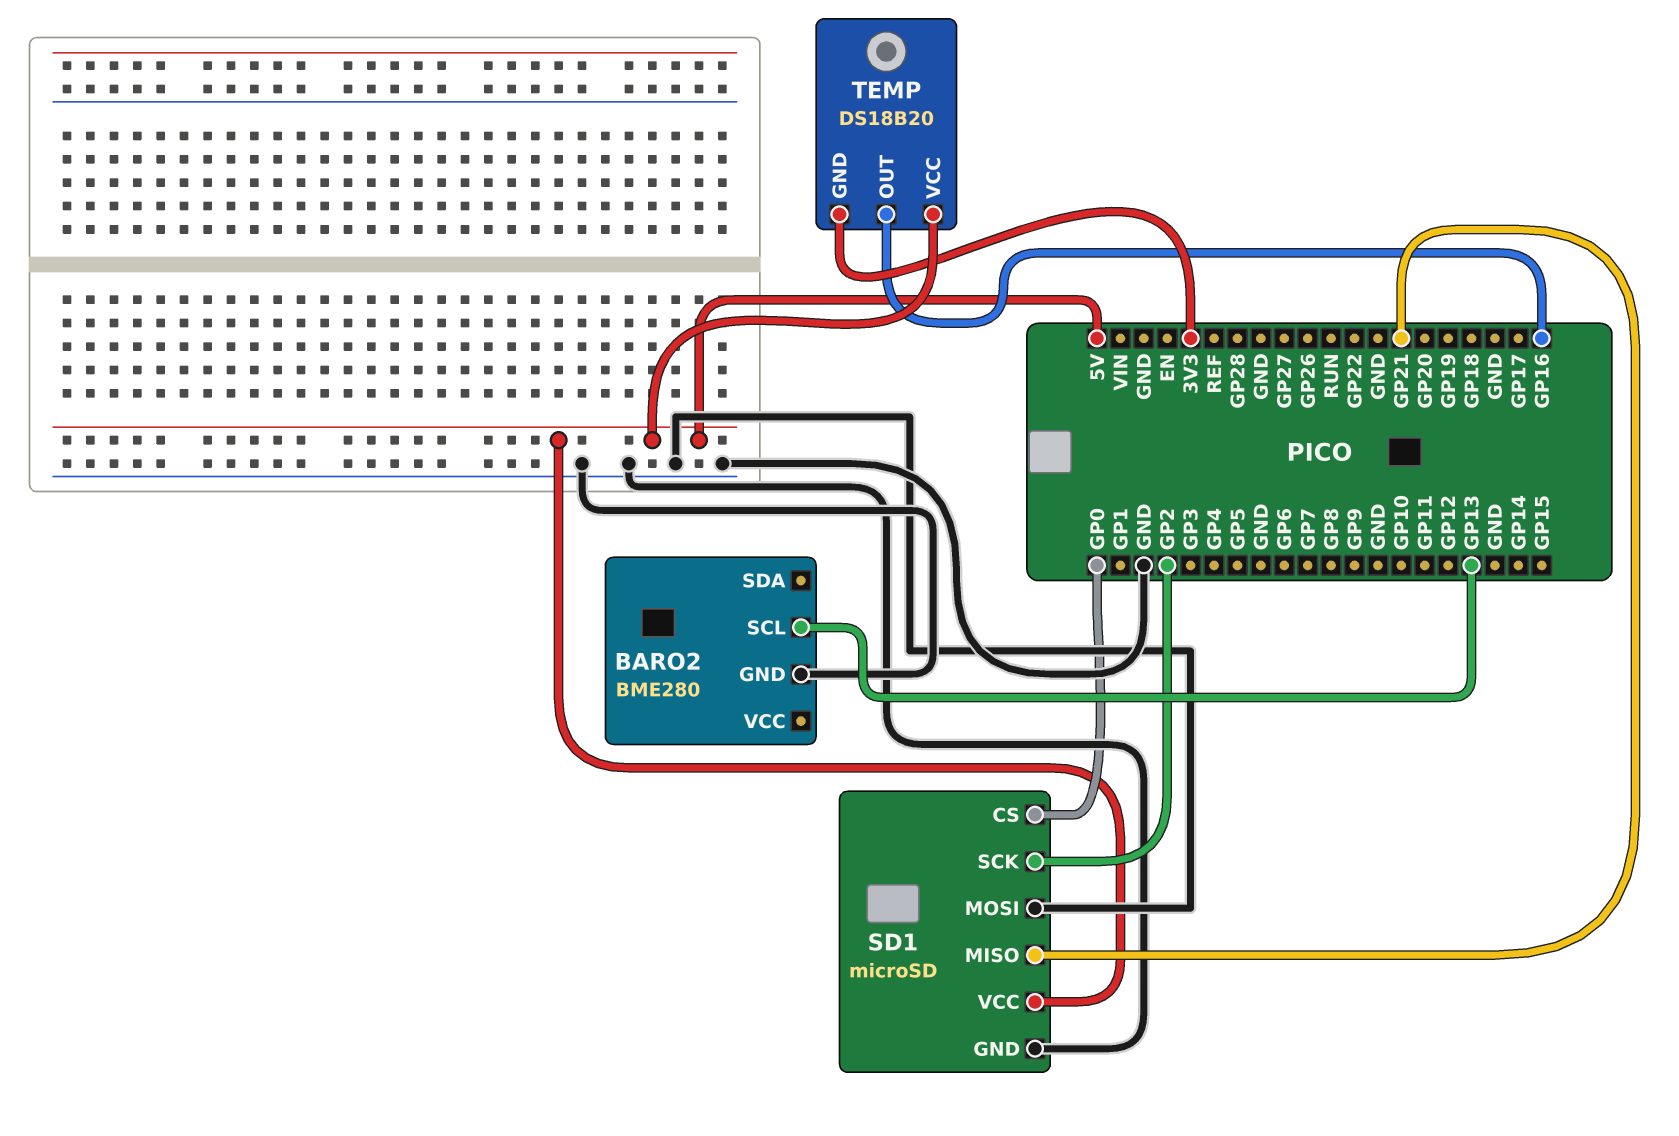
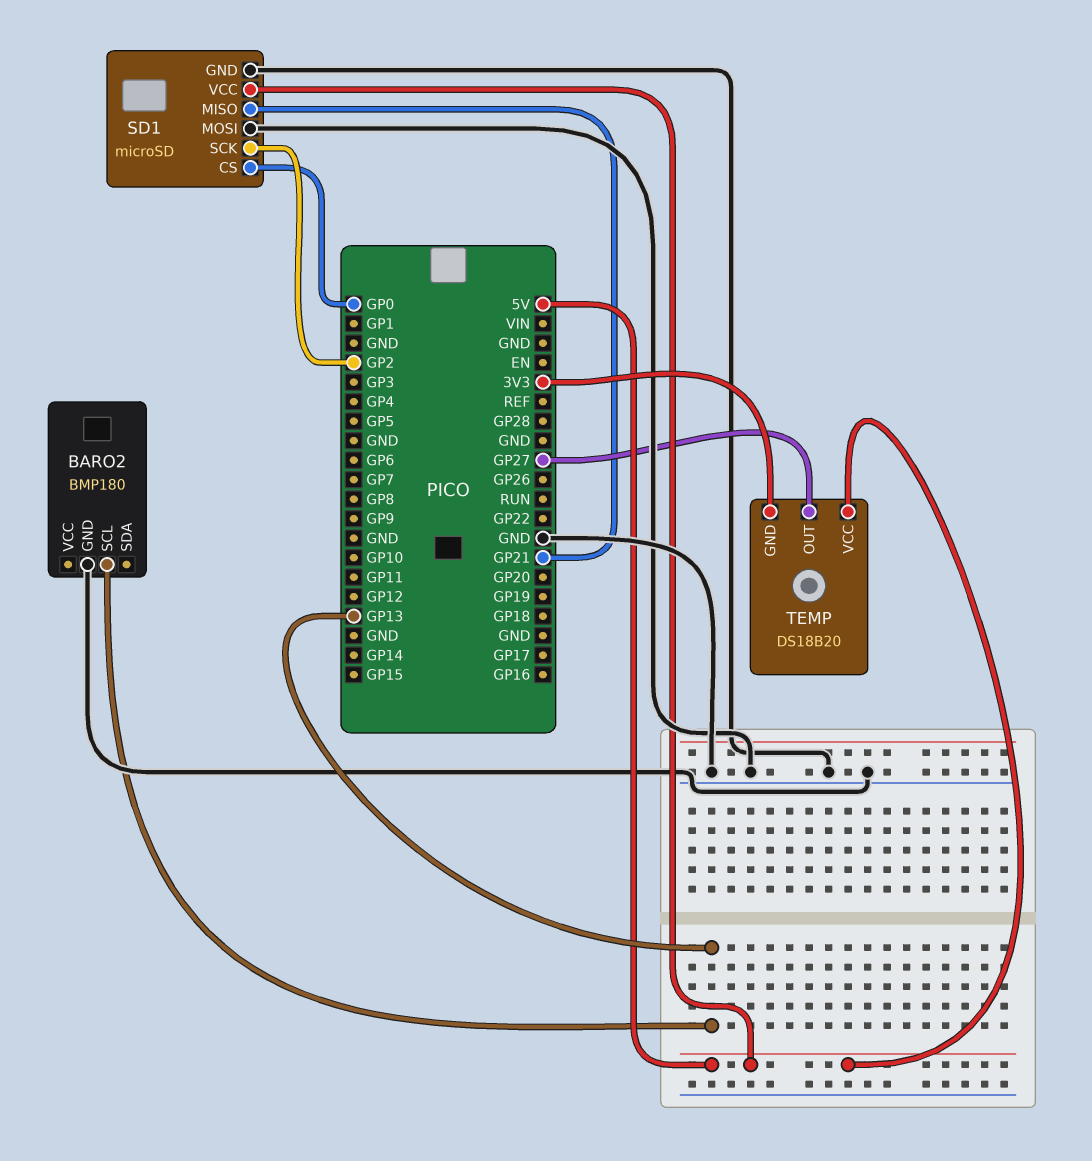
BARO2: BME280 -> BMP180
TEMP pin OUT: GP16 -> GP27

